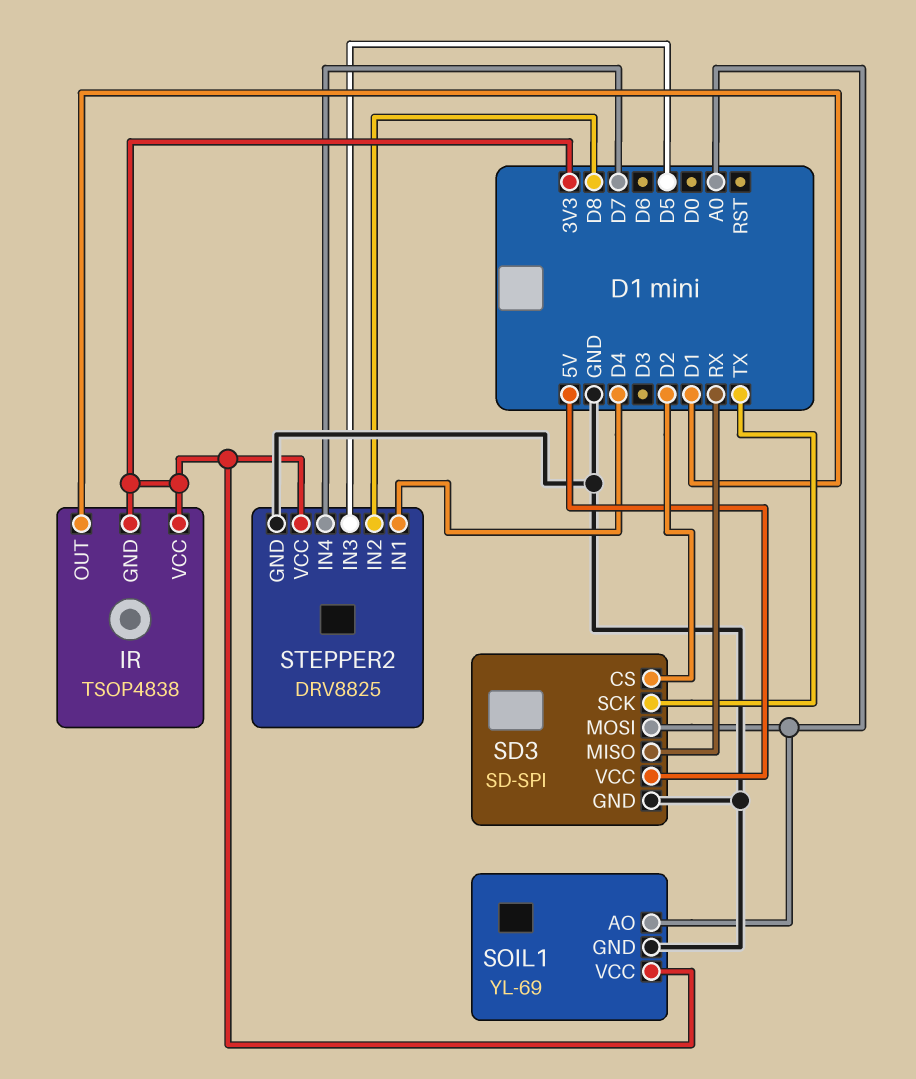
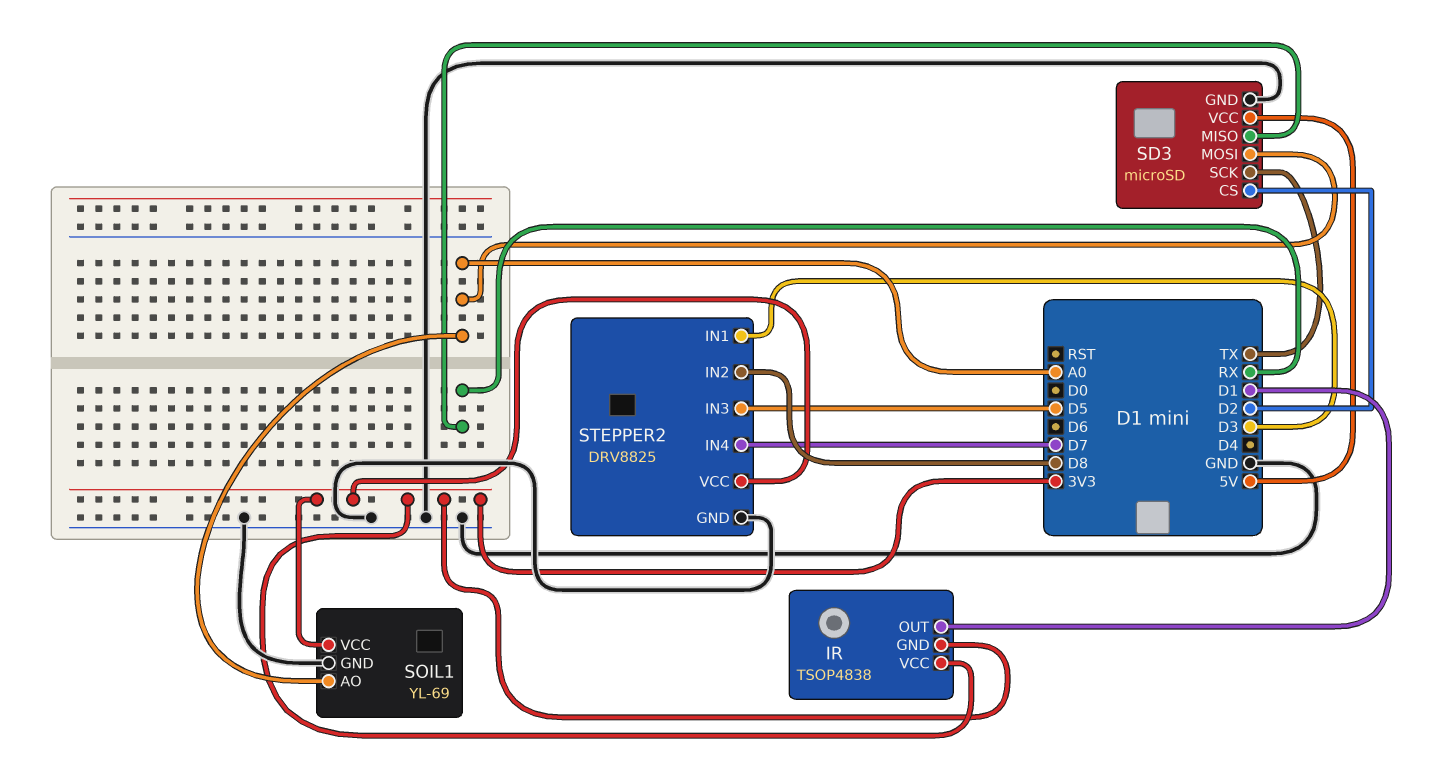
SD3: SD-SPI -> microSD
STEPPER2 pin IN1: D4 -> D3

